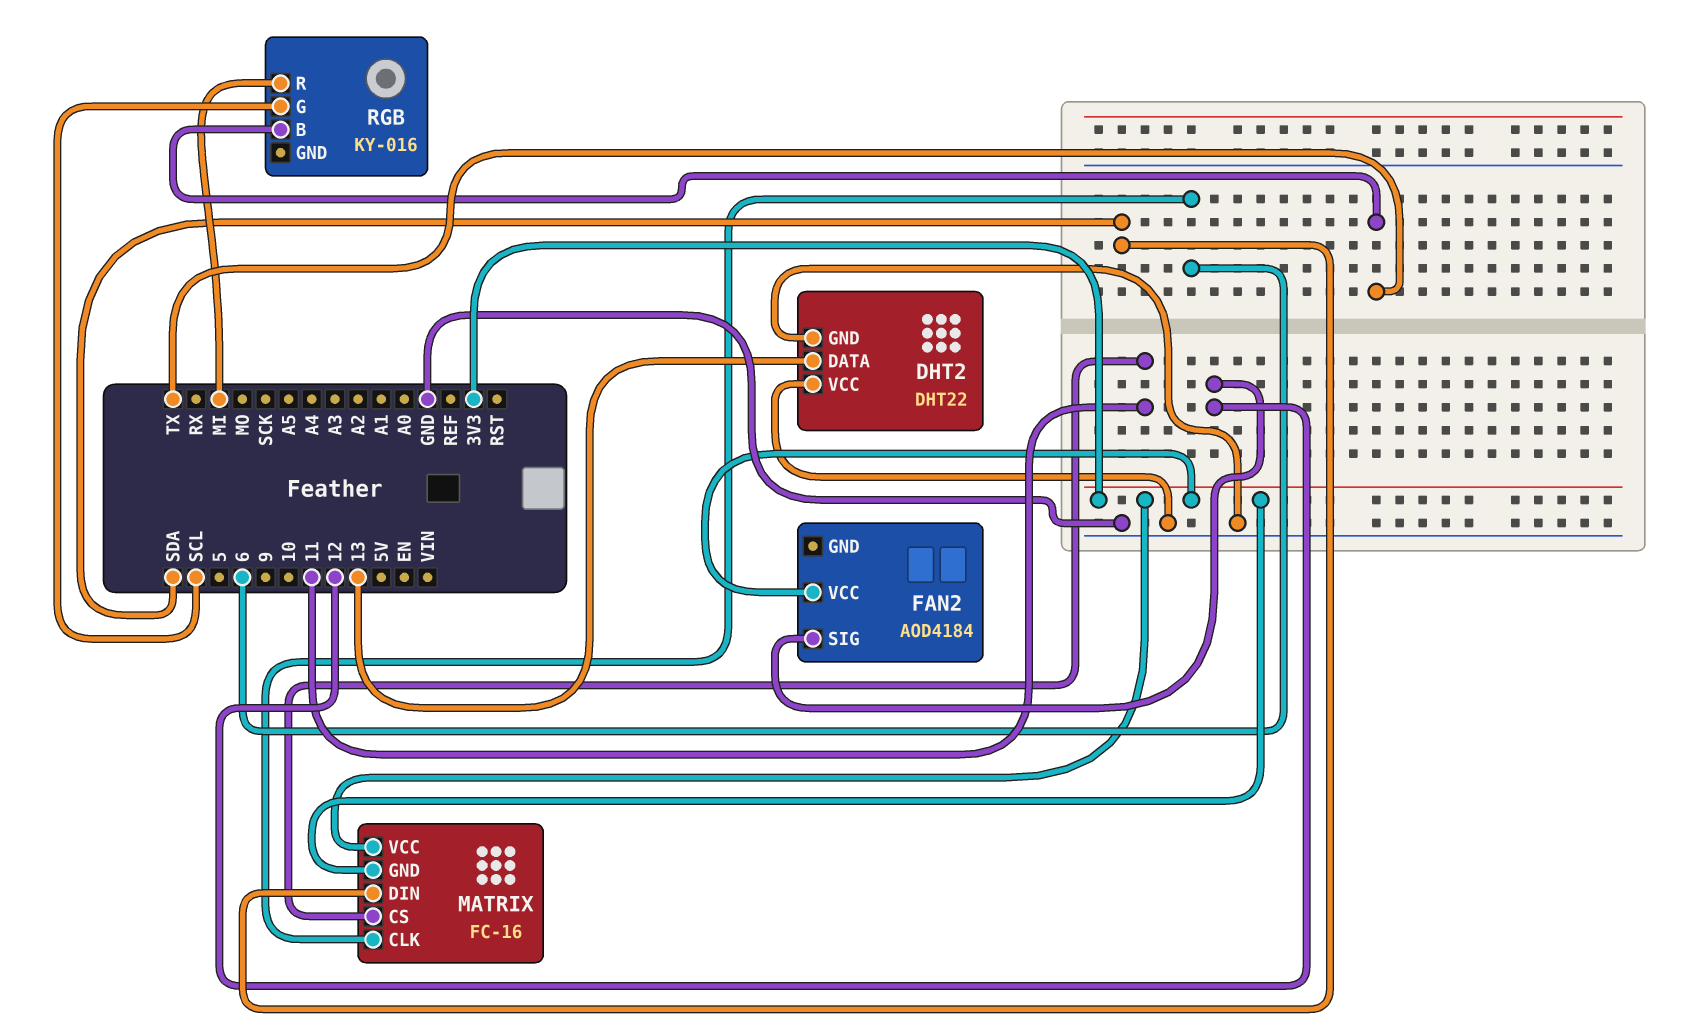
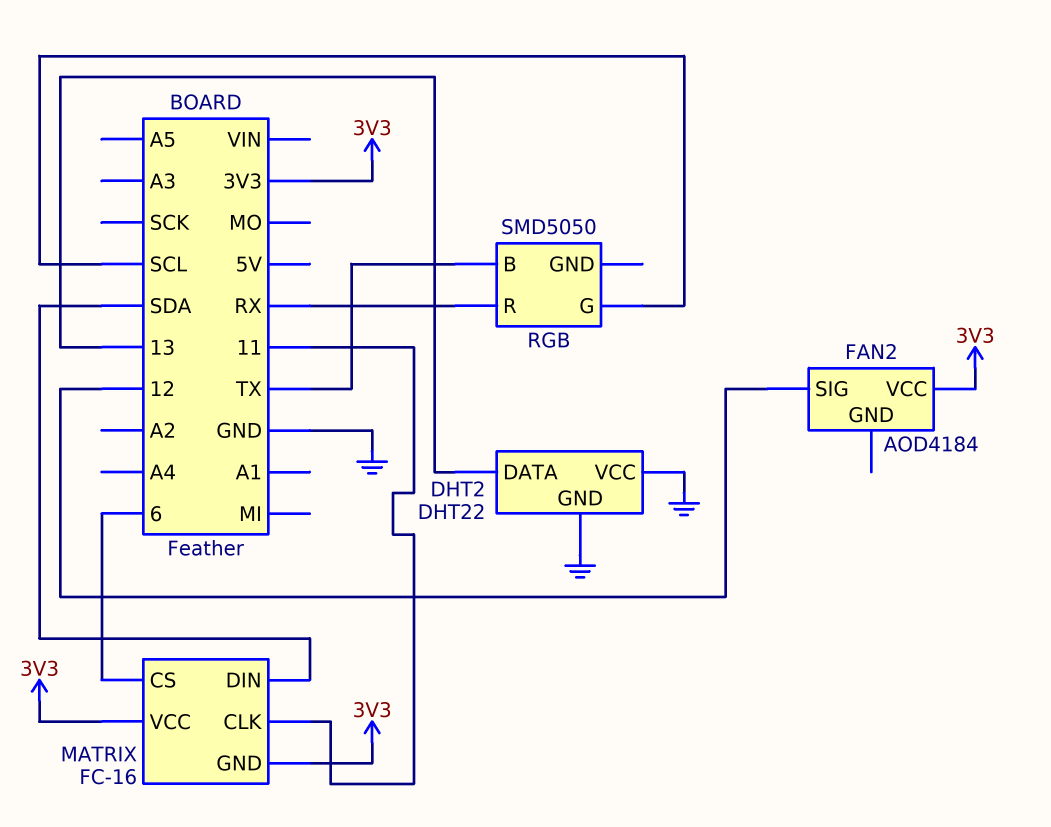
MATRIX pin CLK: 6 -> 11
MATRIX pin CS: 11 -> 6
RGB: KY-016 -> SMD5050
RGB pin R: MI -> RX

